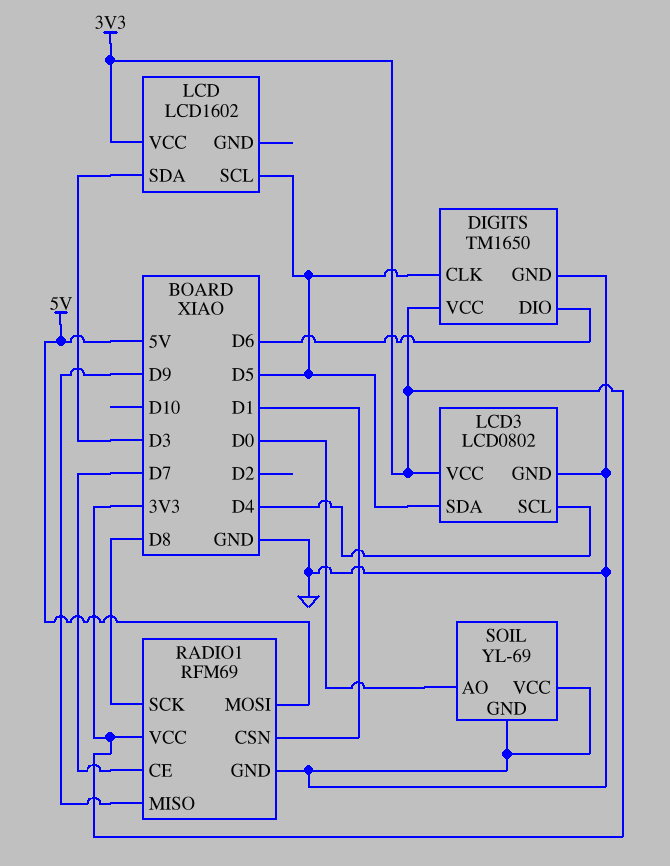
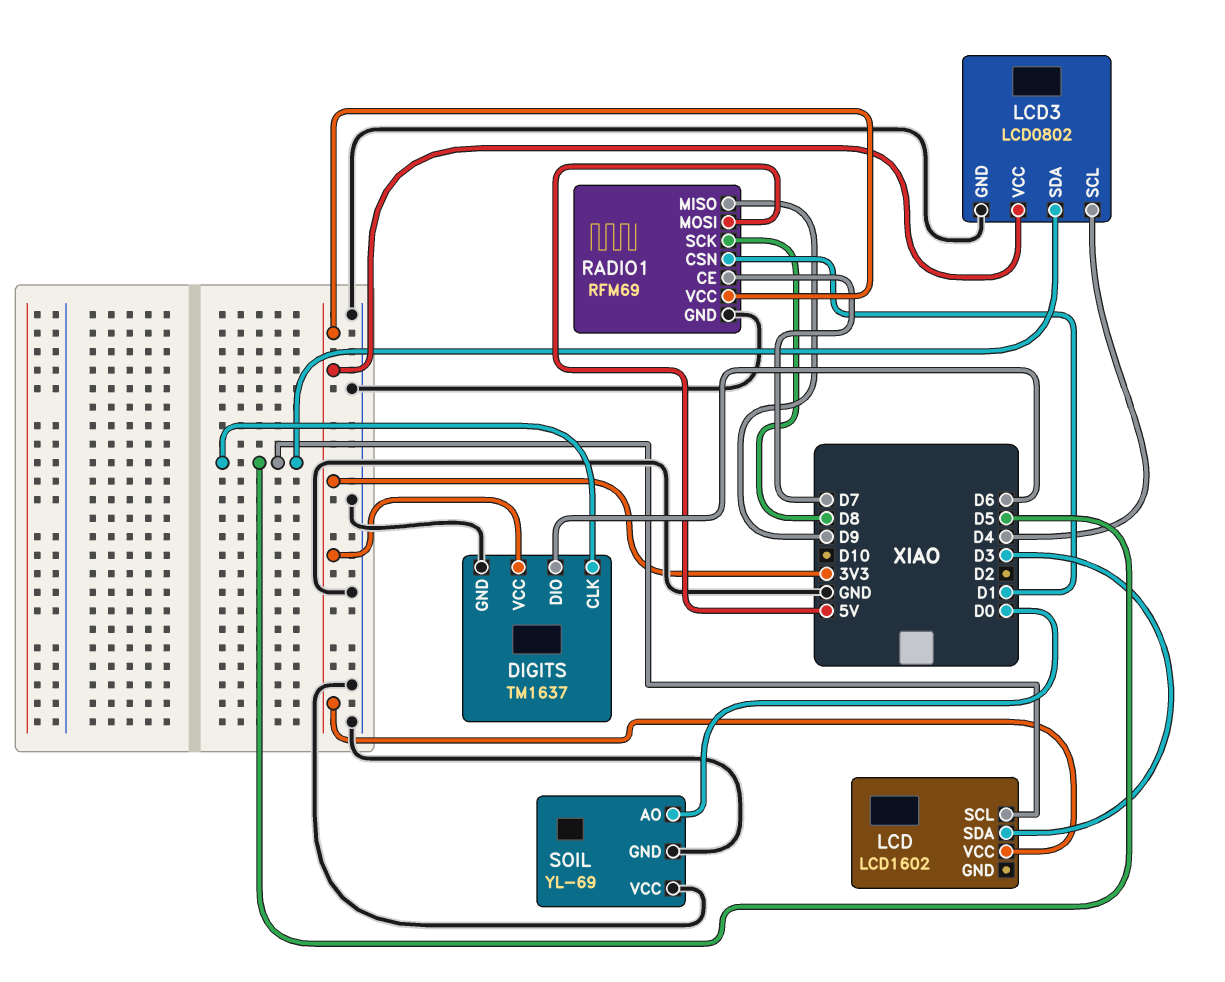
DIGITS: TM1650 -> TM1637

